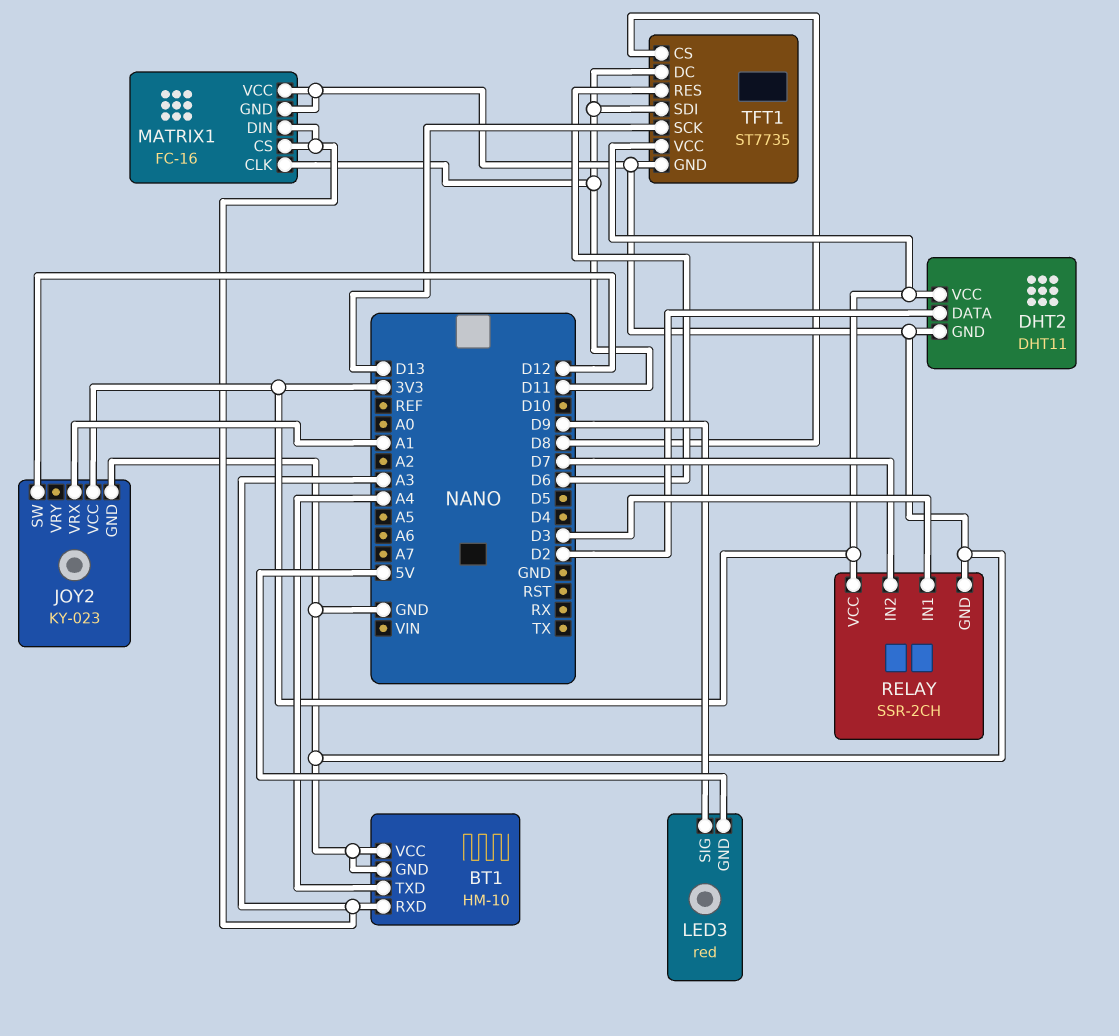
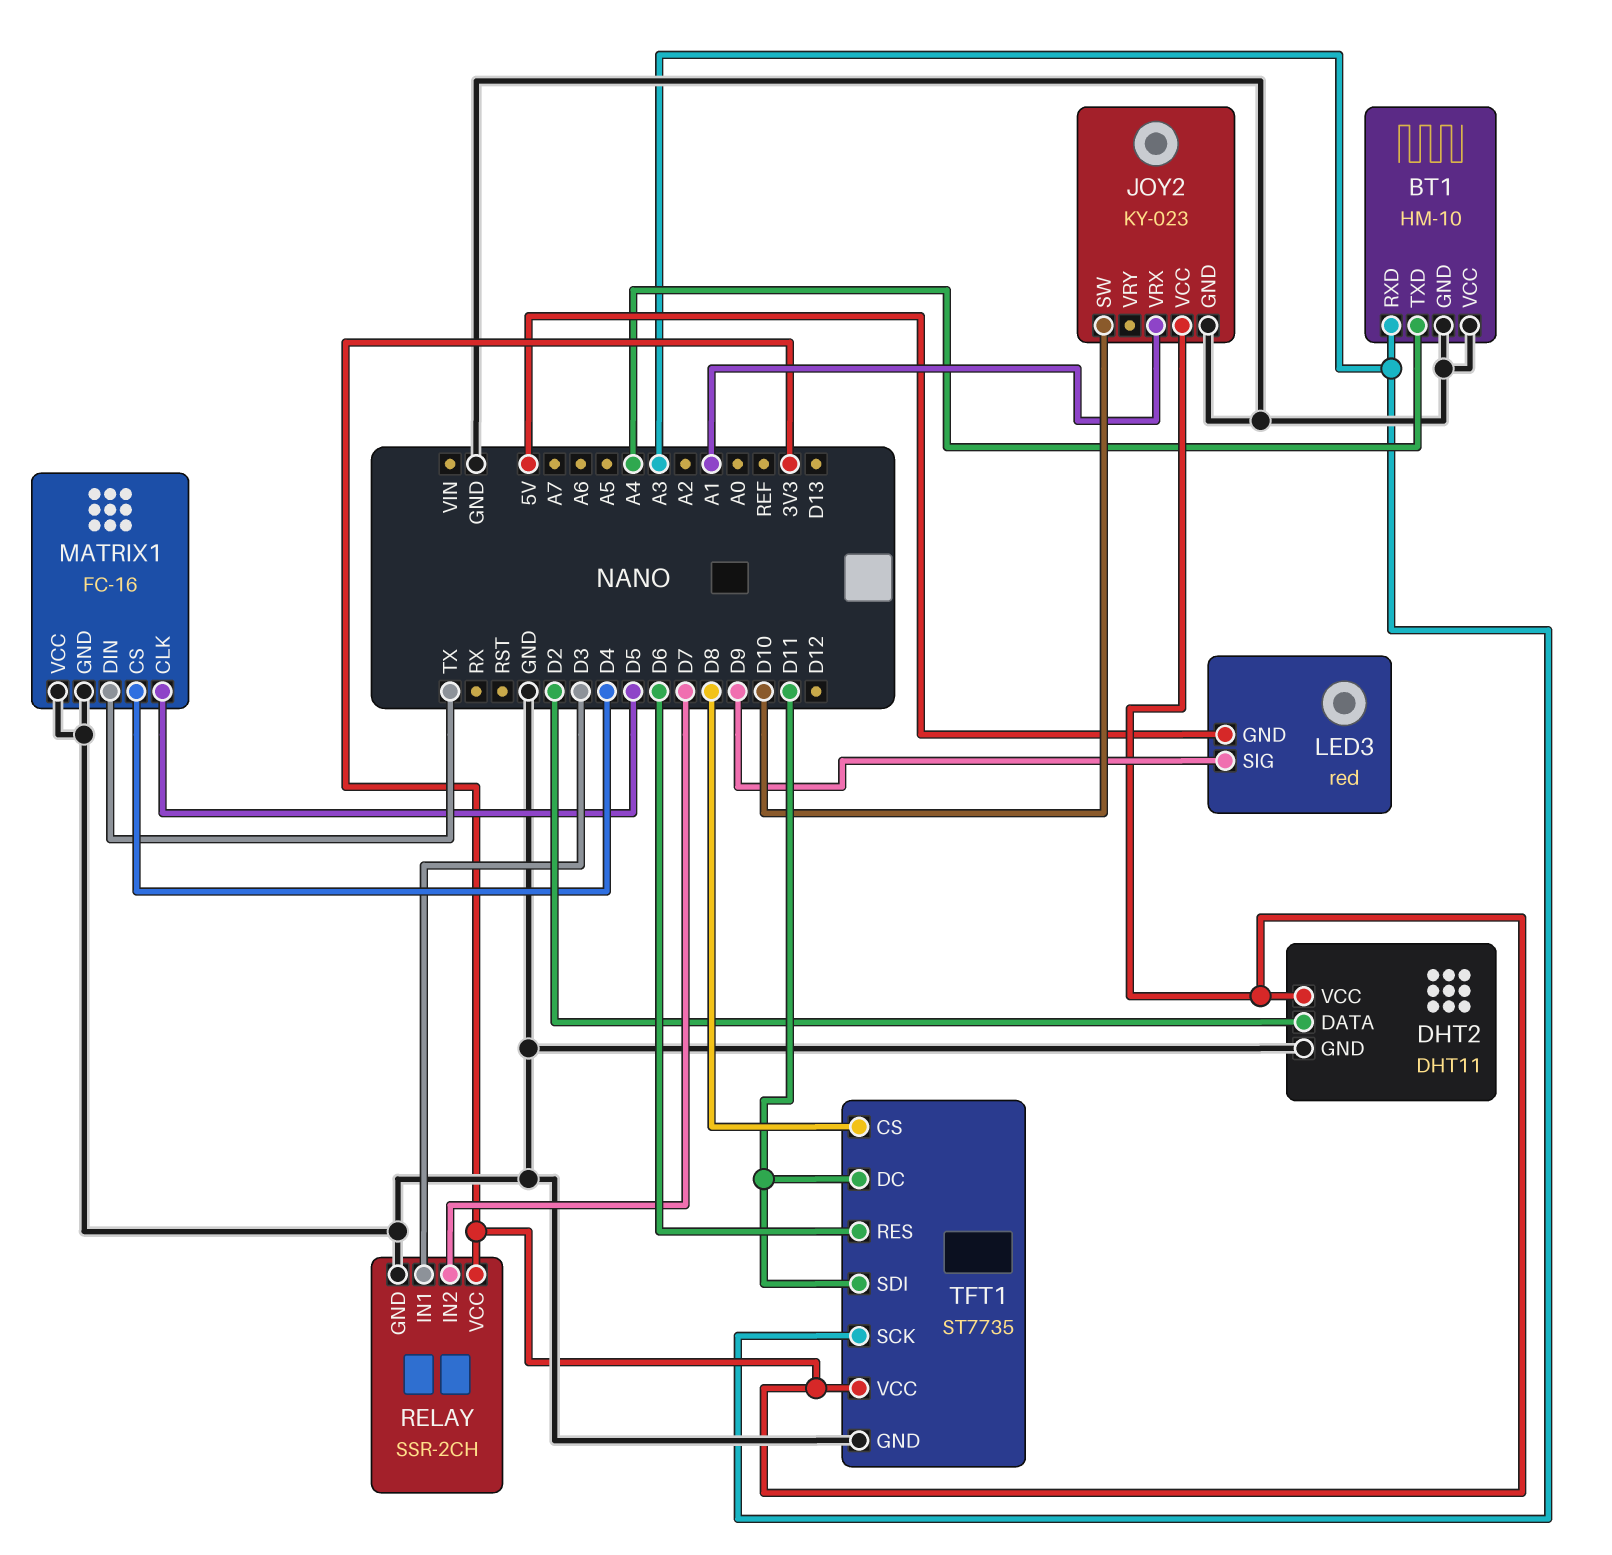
JOY2 pin SW: D12 -> D10
MATRIX1 pin CLK: D11 -> D5
MATRIX1 pin CS: A3 -> D4
MATRIX1 pin DIN: A3 -> TX
TFT1 pin SCK: D13 -> A3

